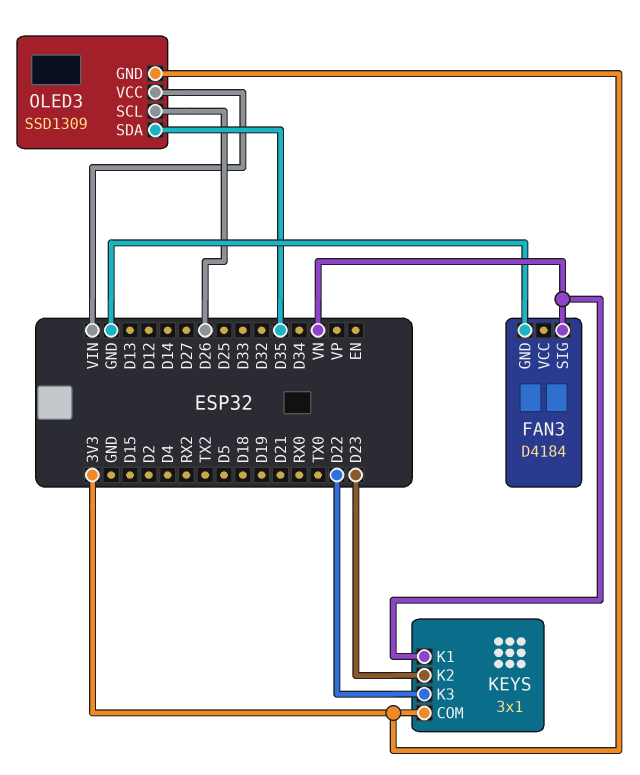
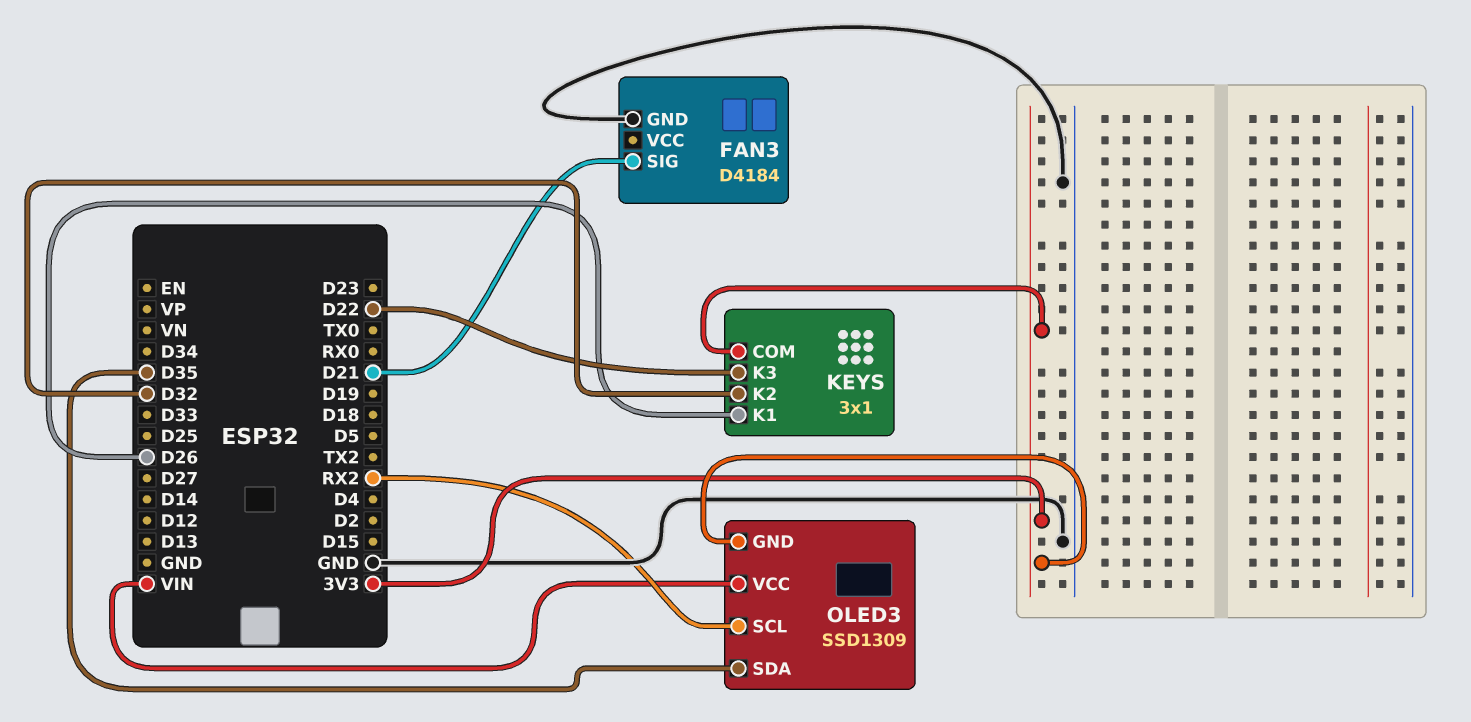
FAN3 pin SIG: VN -> D21
KEYS pin K1: VN -> D26
KEYS pin K2: D23 -> D32
OLED3 pin SCL: D26 -> RX2

